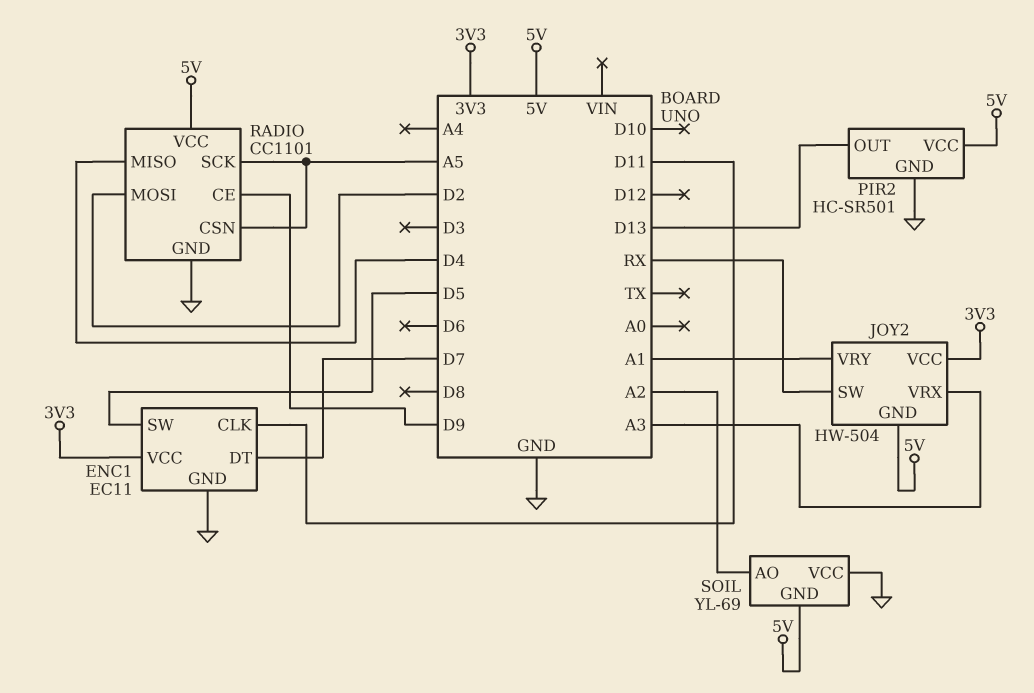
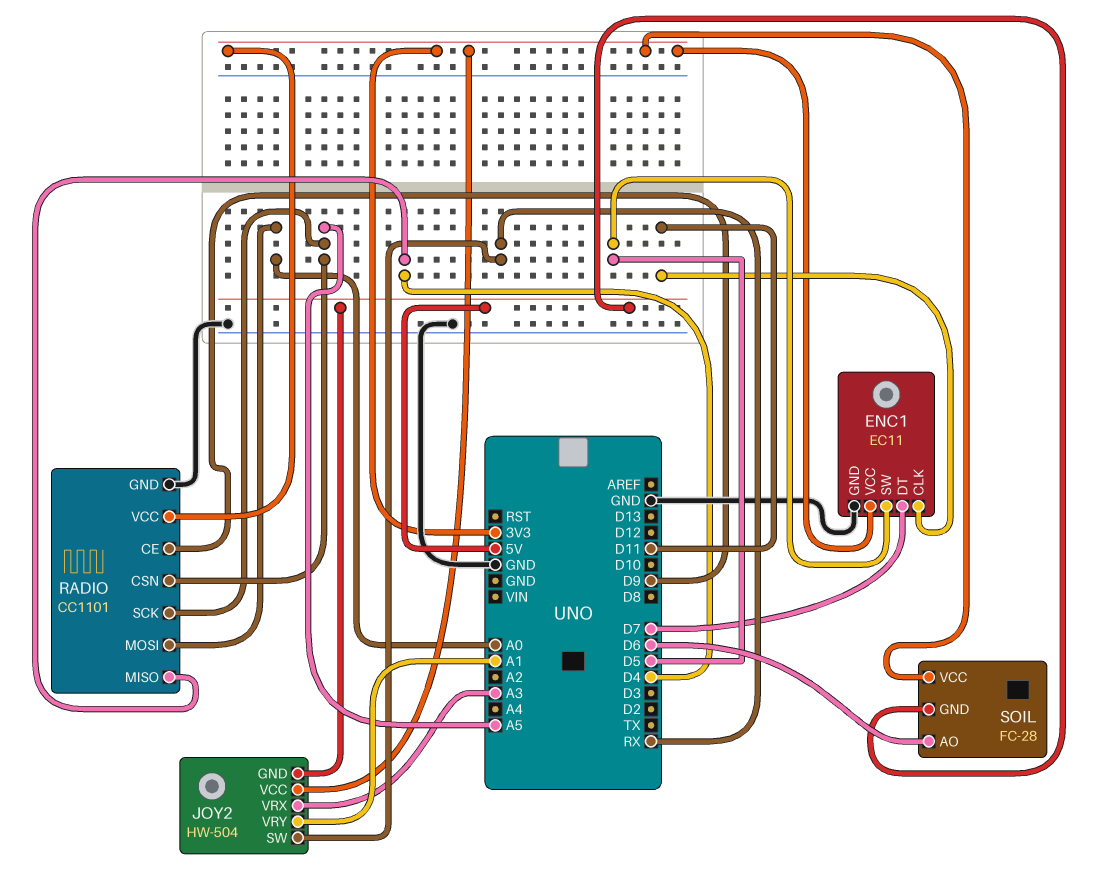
PIR2: HC-SR501 -> none
PIR2 pin GND: GND -> none
PIR2 pin OUT: D13 -> none
PIR2 pin VCC: 5V -> none
RADIO pin MOSI: D2 -> A0
RADIO pin VCC: 5V -> 3V3
SOIL: YL-69 -> FC-28
SOIL pin AO: A2 -> D6
SOIL pin VCC: GND -> 3V3

